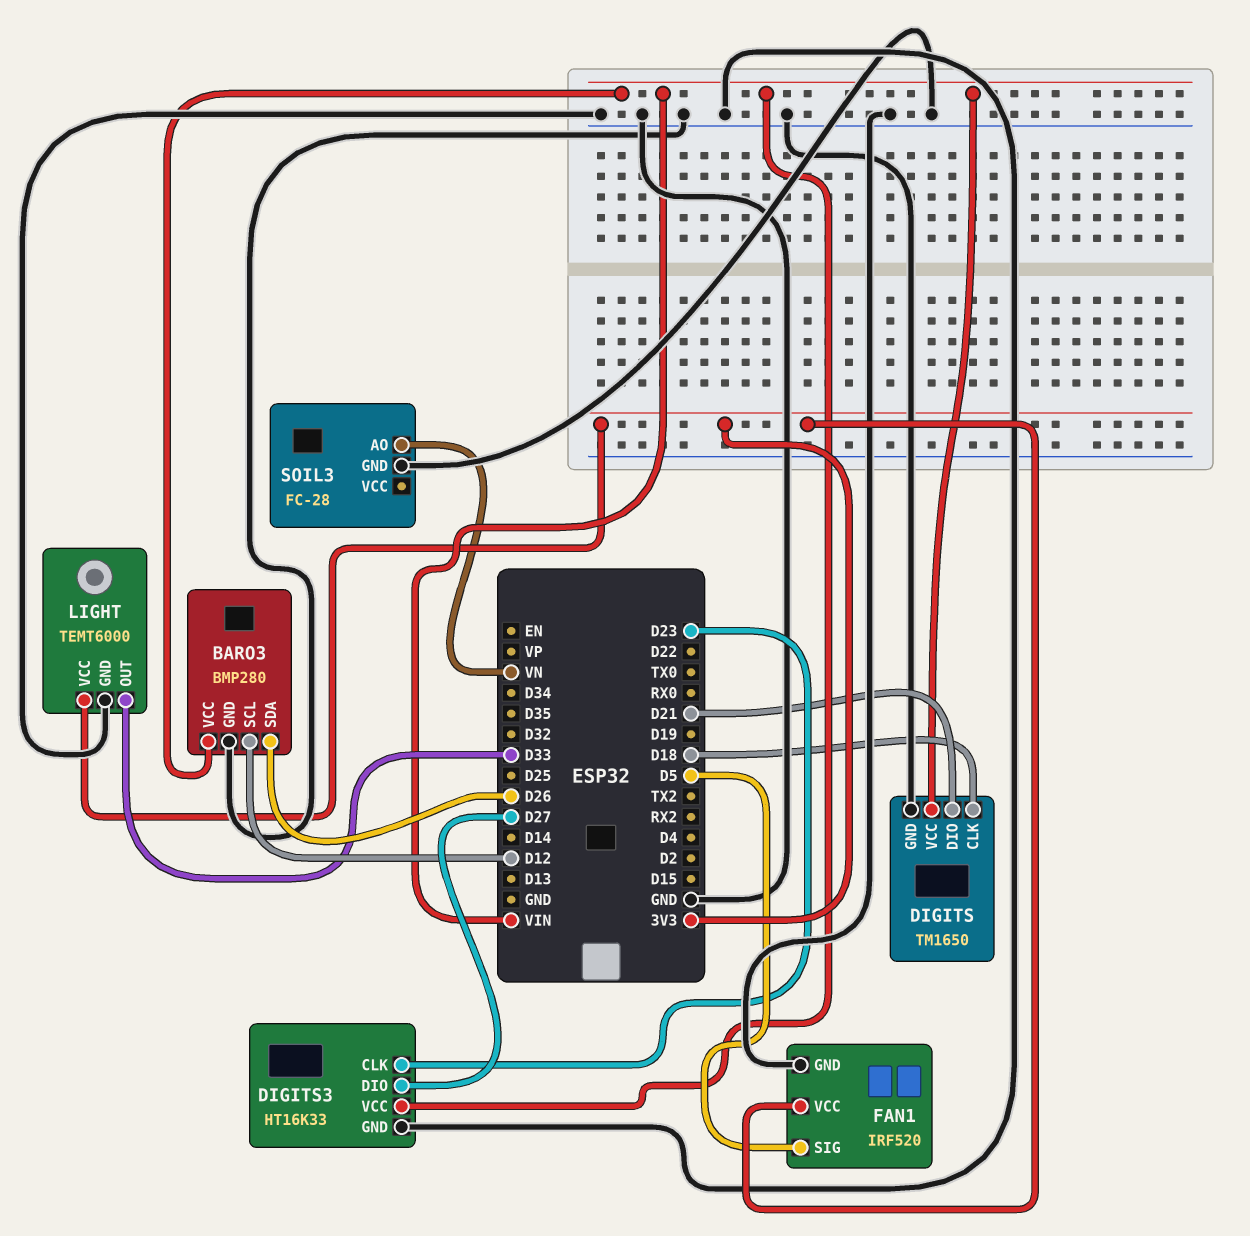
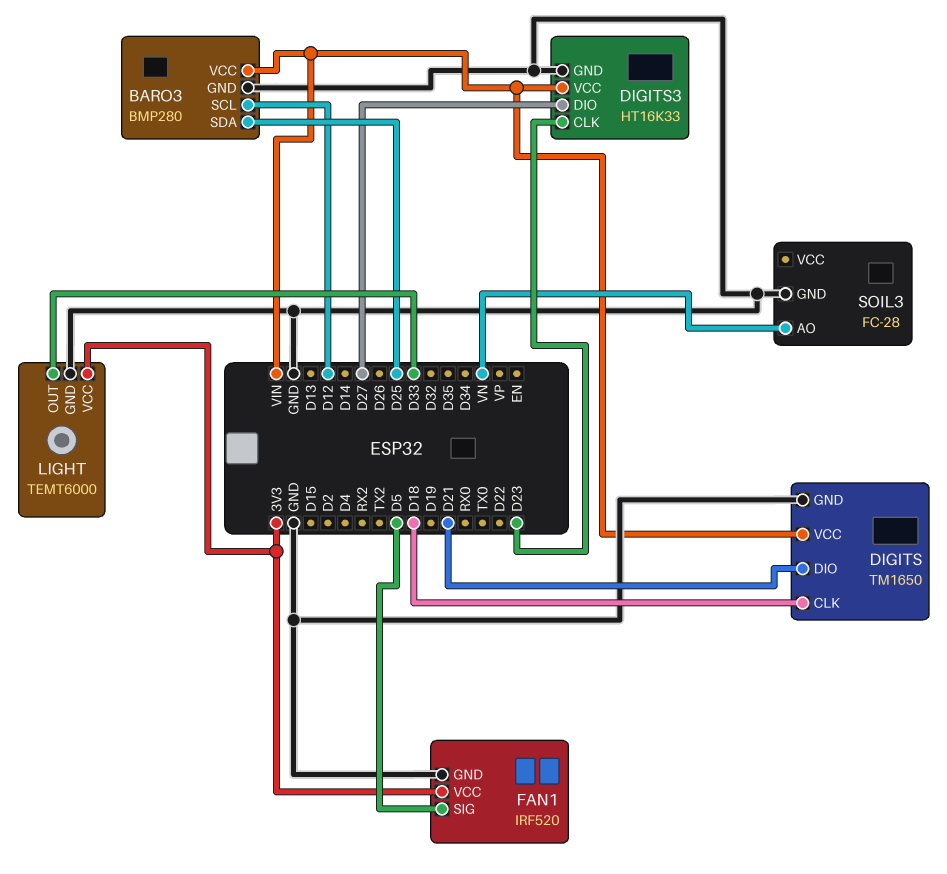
BARO3 pin SDA: D26 -> D25

